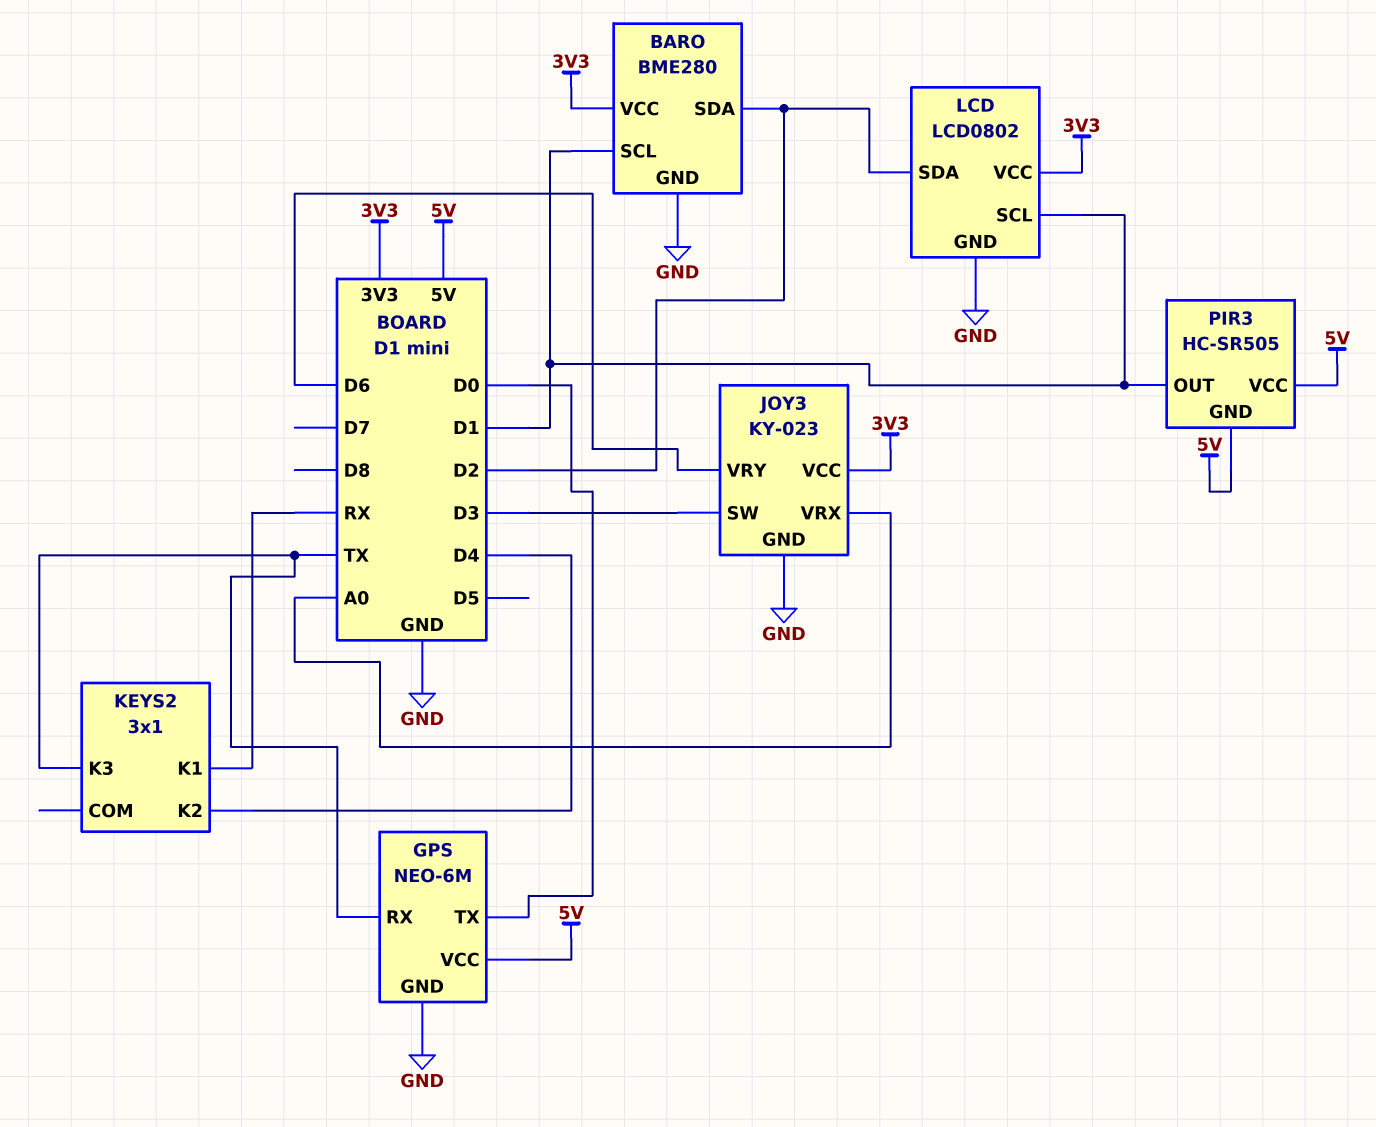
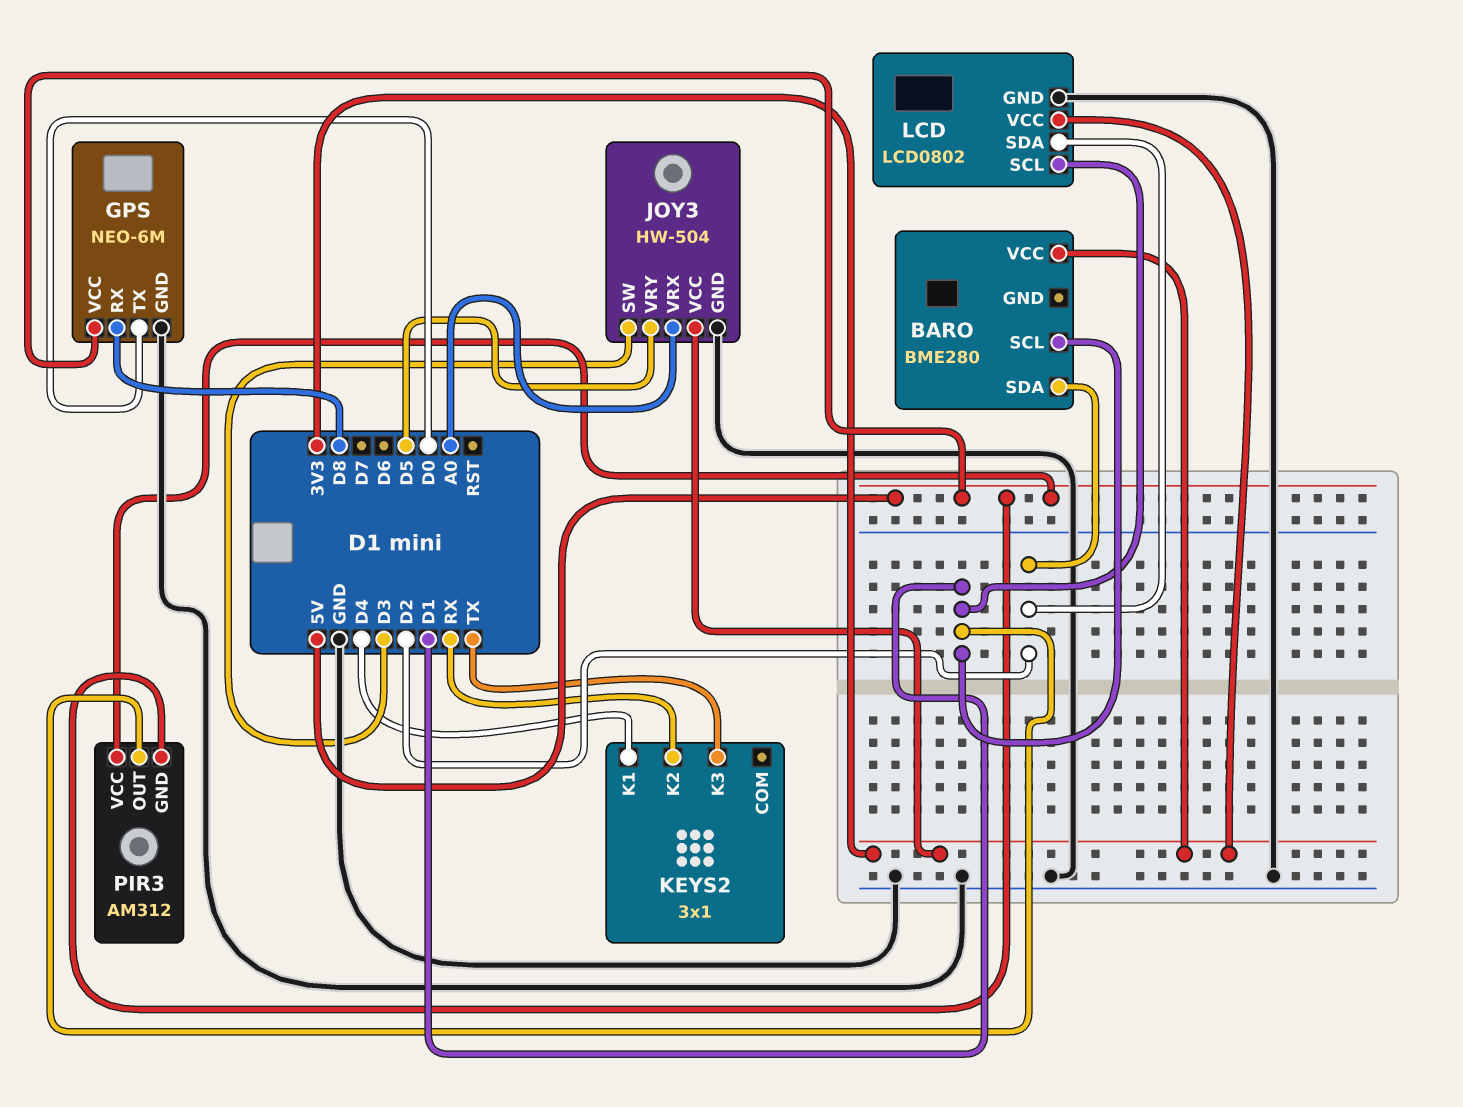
BARO pin GND: GND -> none
GPS pin RX: TX -> D8
JOY3: KY-023 -> HW-504
JOY3 pin VRY: D6 -> D5
KEYS2 pin K1: RX -> D4
KEYS2 pin K2: D4 -> RX
PIR3: HC-SR505 -> AM312

